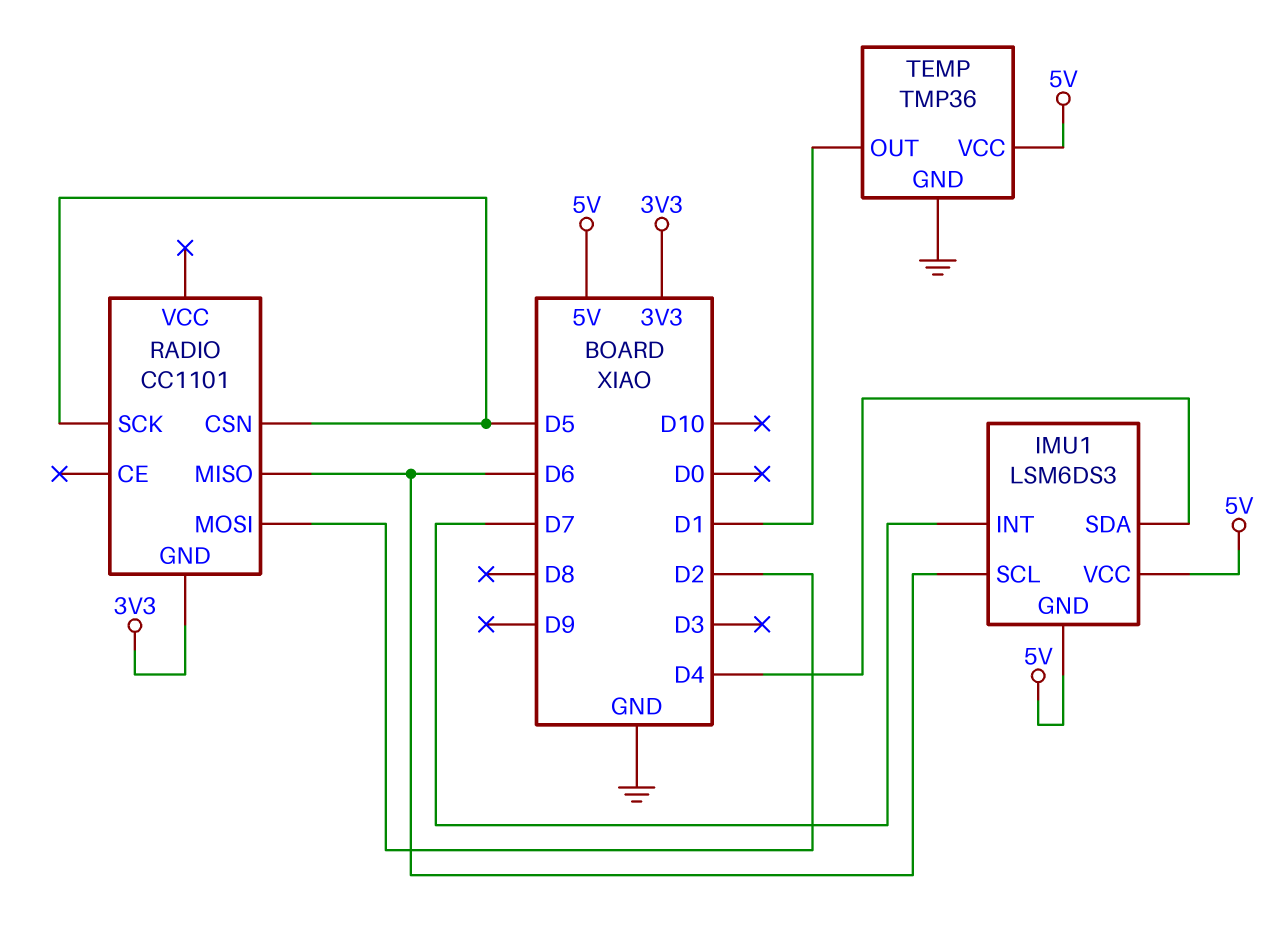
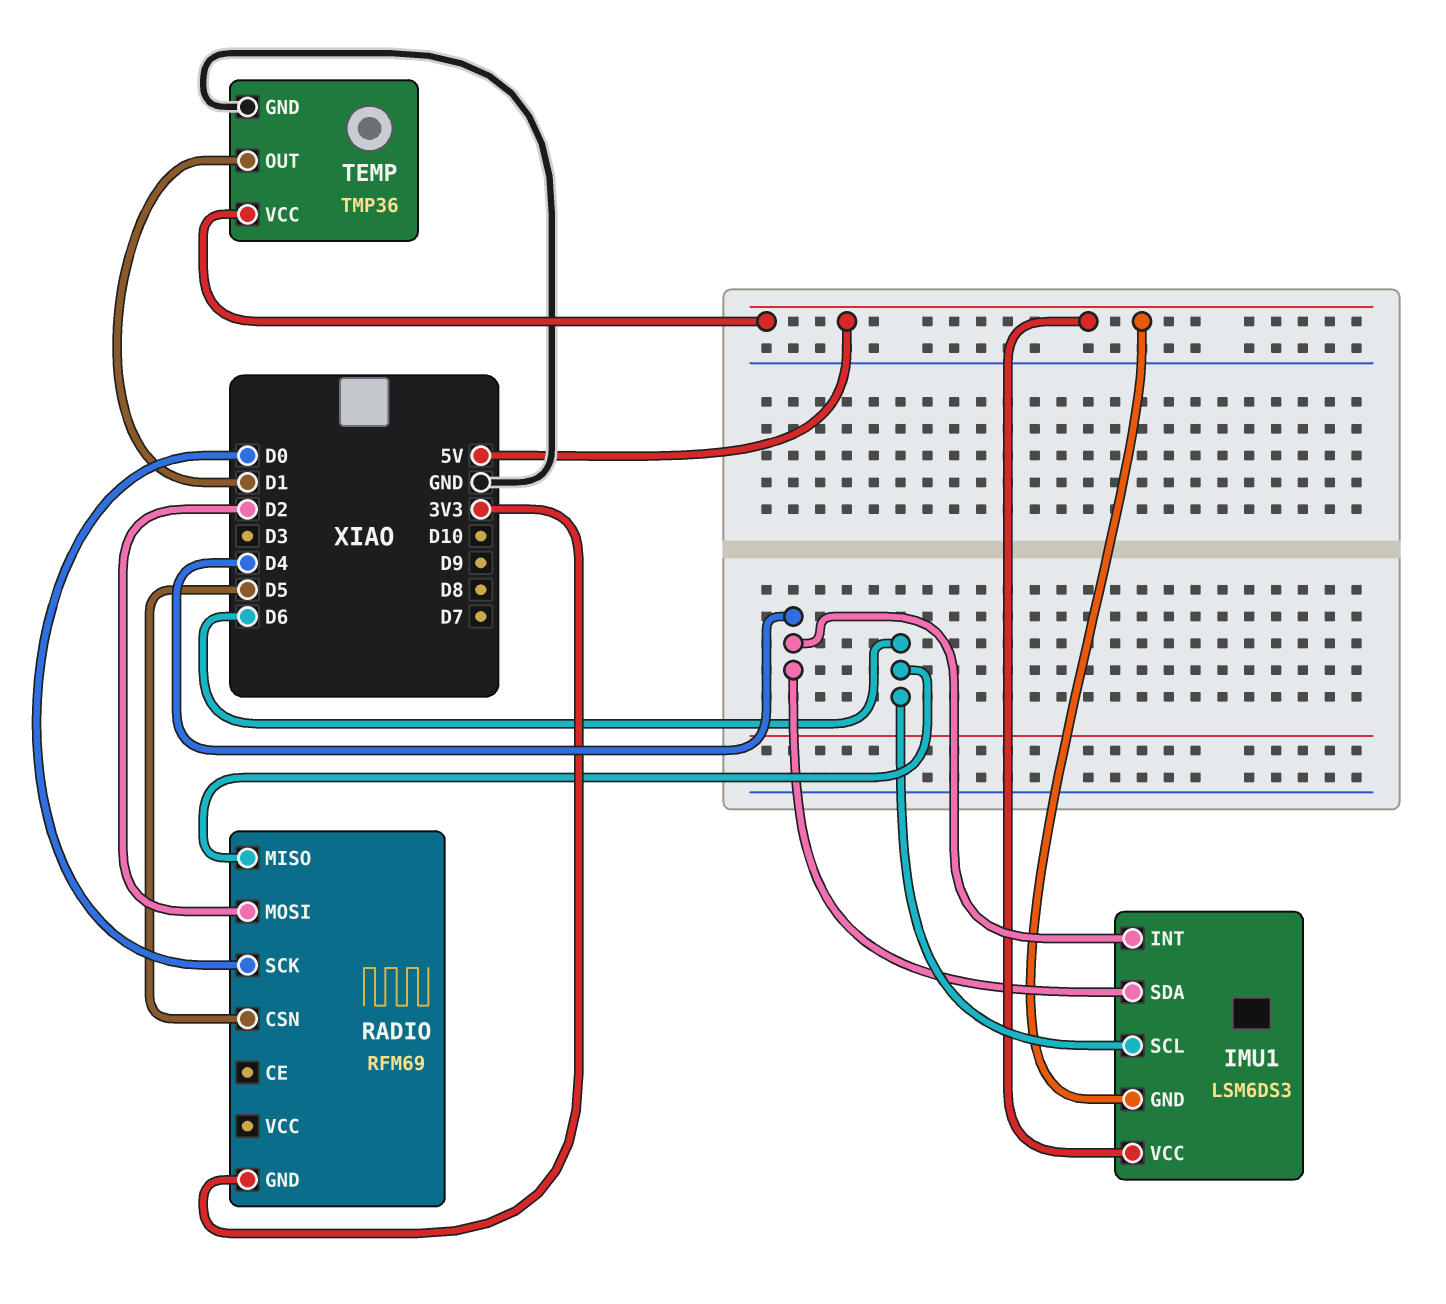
IMU1 pin INT: D7 -> D4
RADIO: CC1101 -> RFM69
RADIO pin SCK: D5 -> D0

